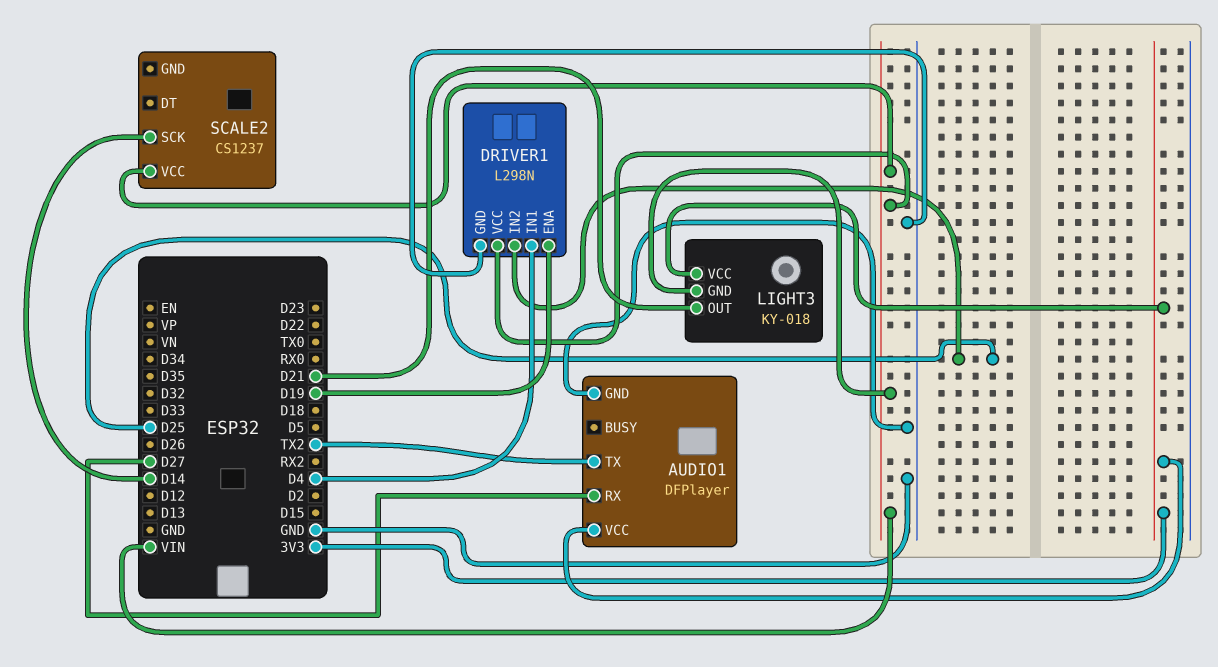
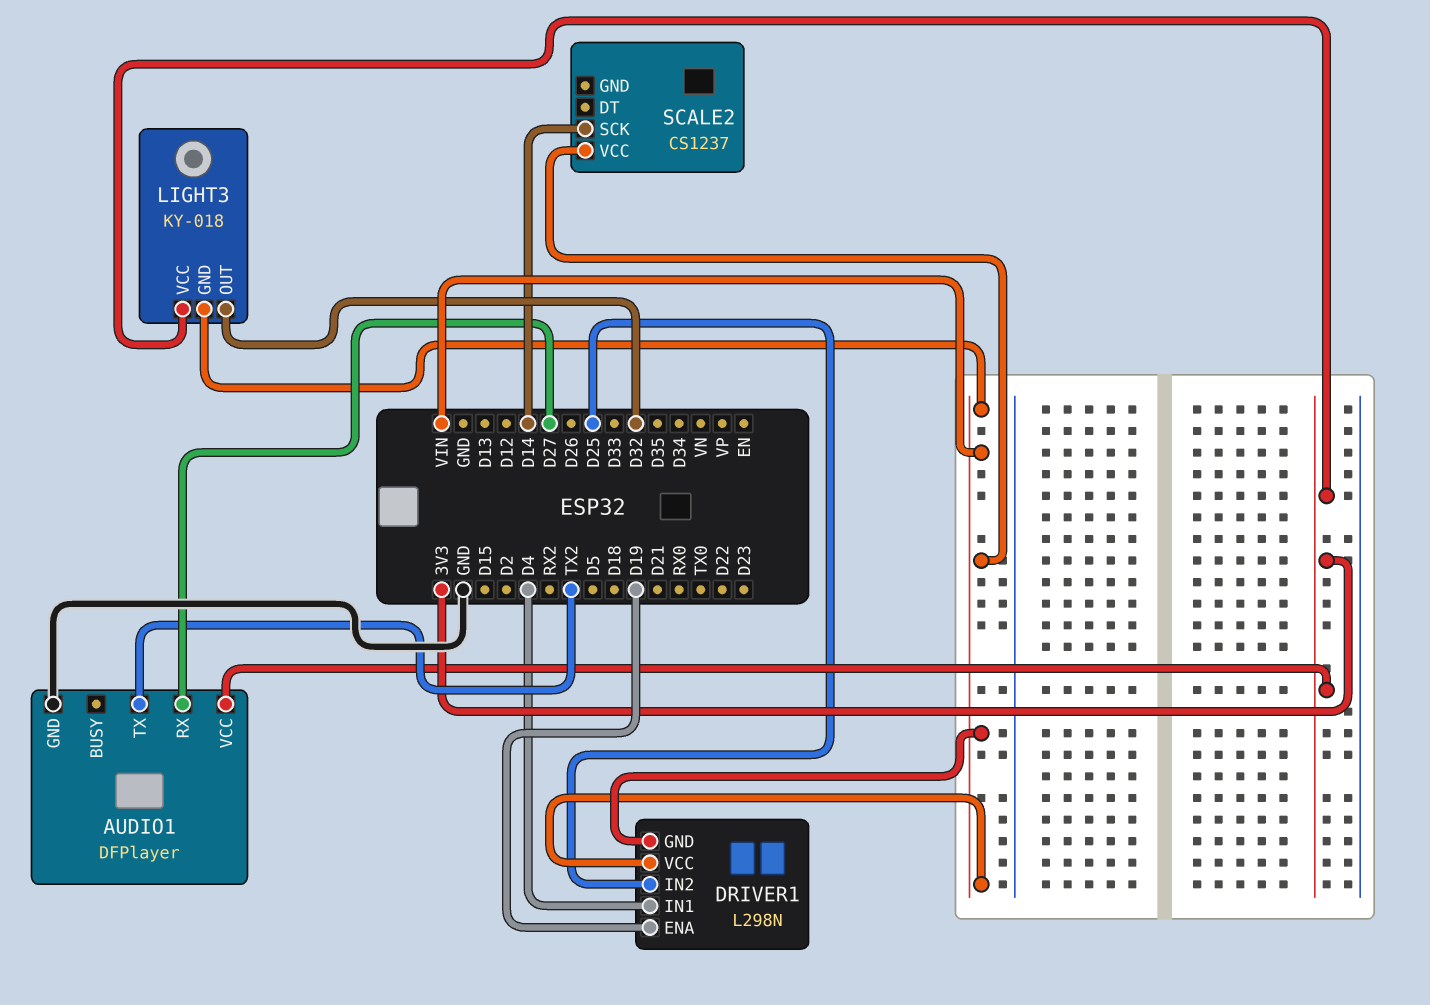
DRIVER1 pin GND: GND -> VIN
LIGHT3 pin OUT: D21 -> D32

